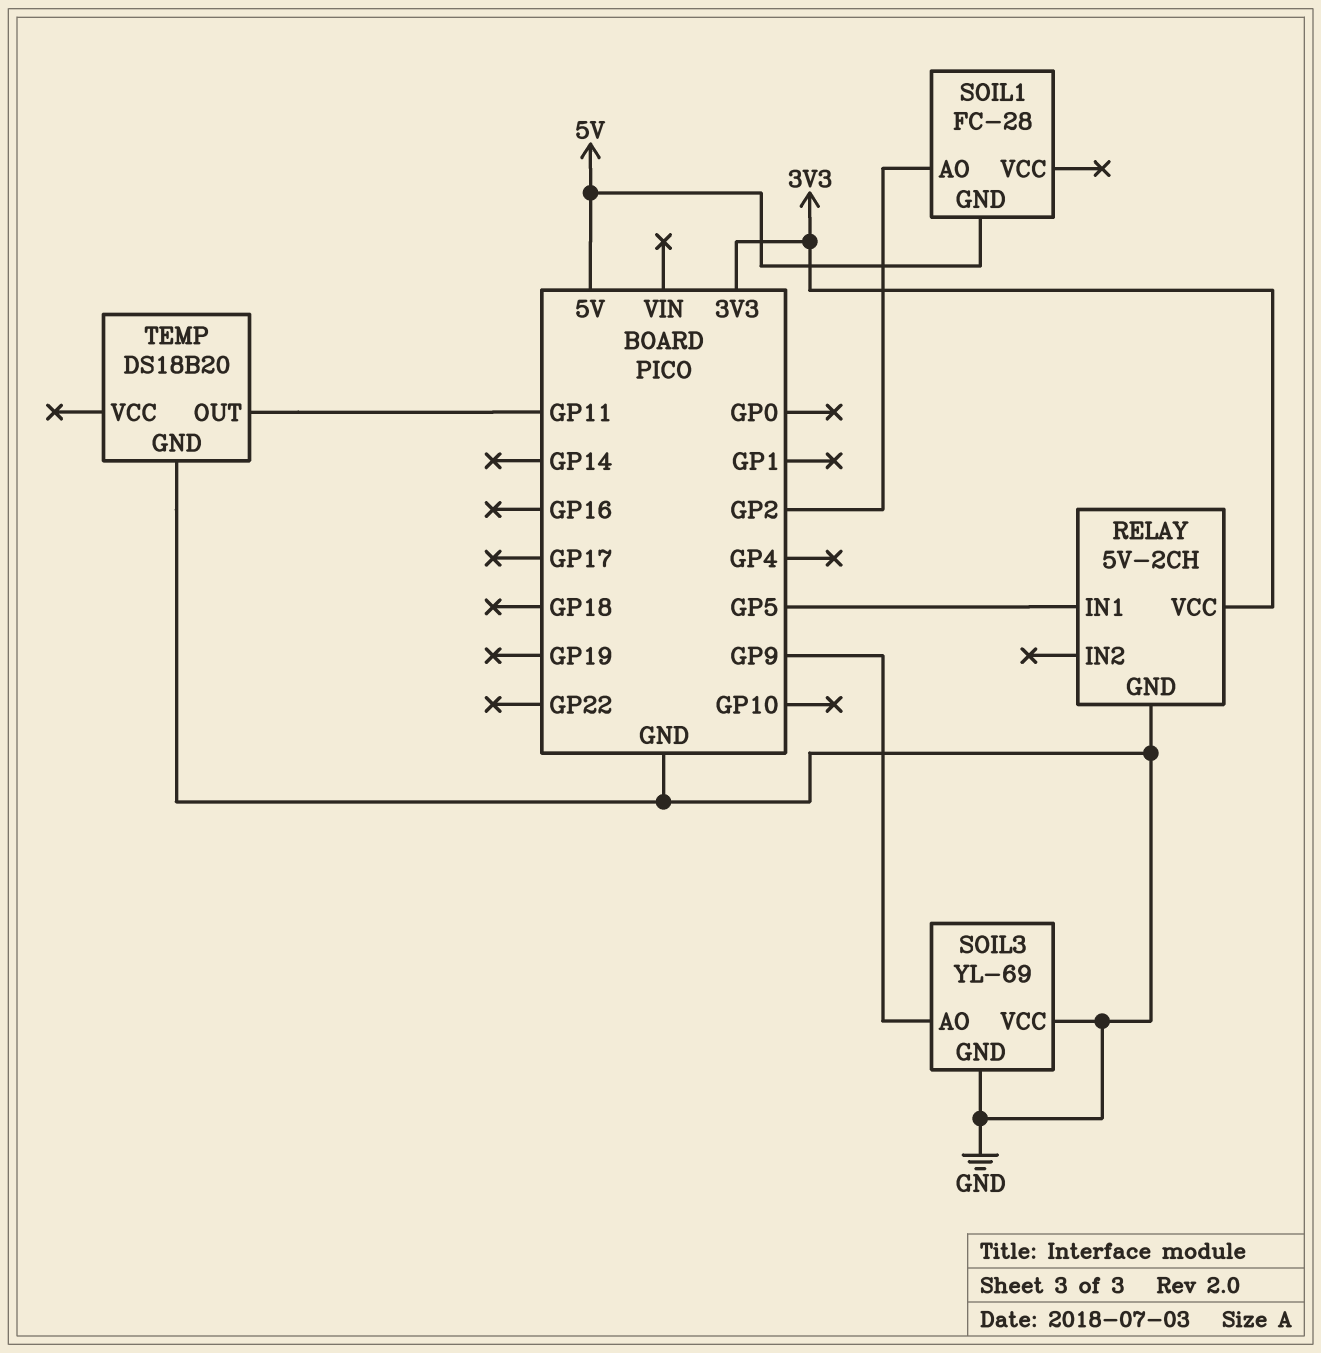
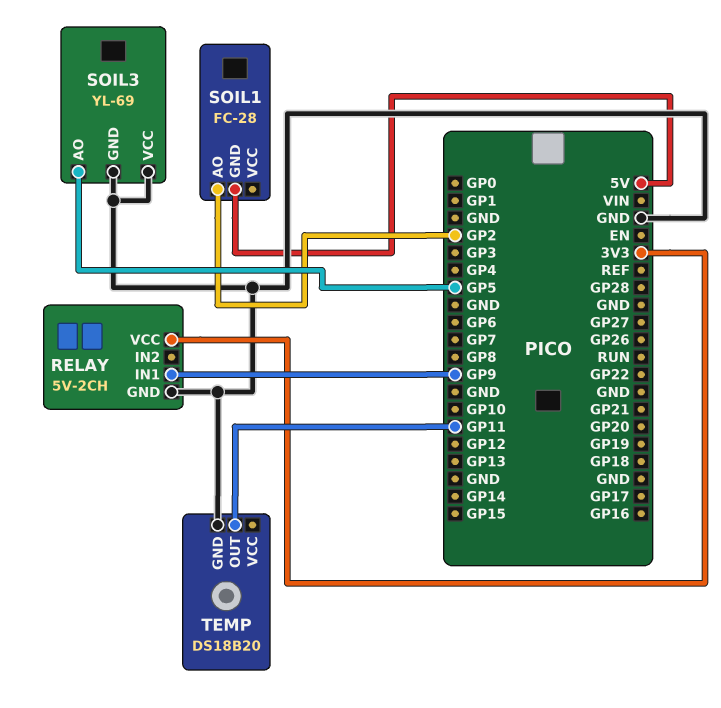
RELAY pin IN1: GP5 -> GP9
SOIL3 pin AO: GP9 -> GP5

